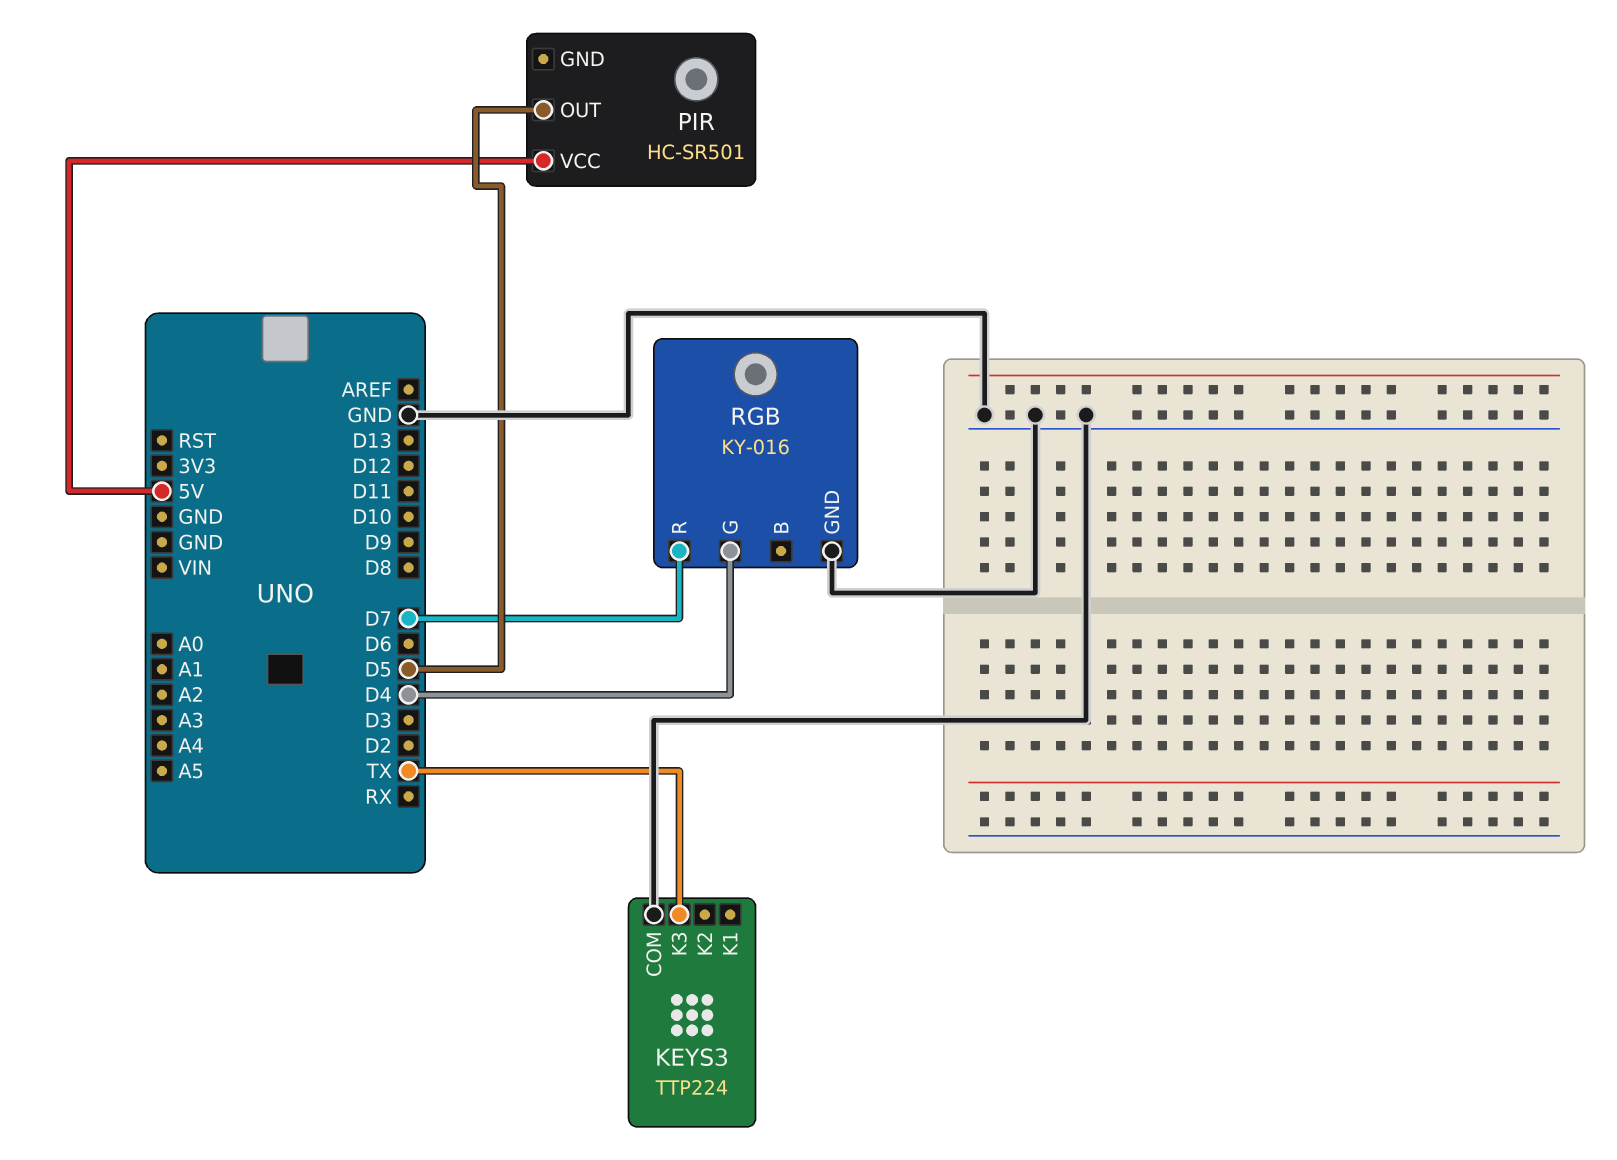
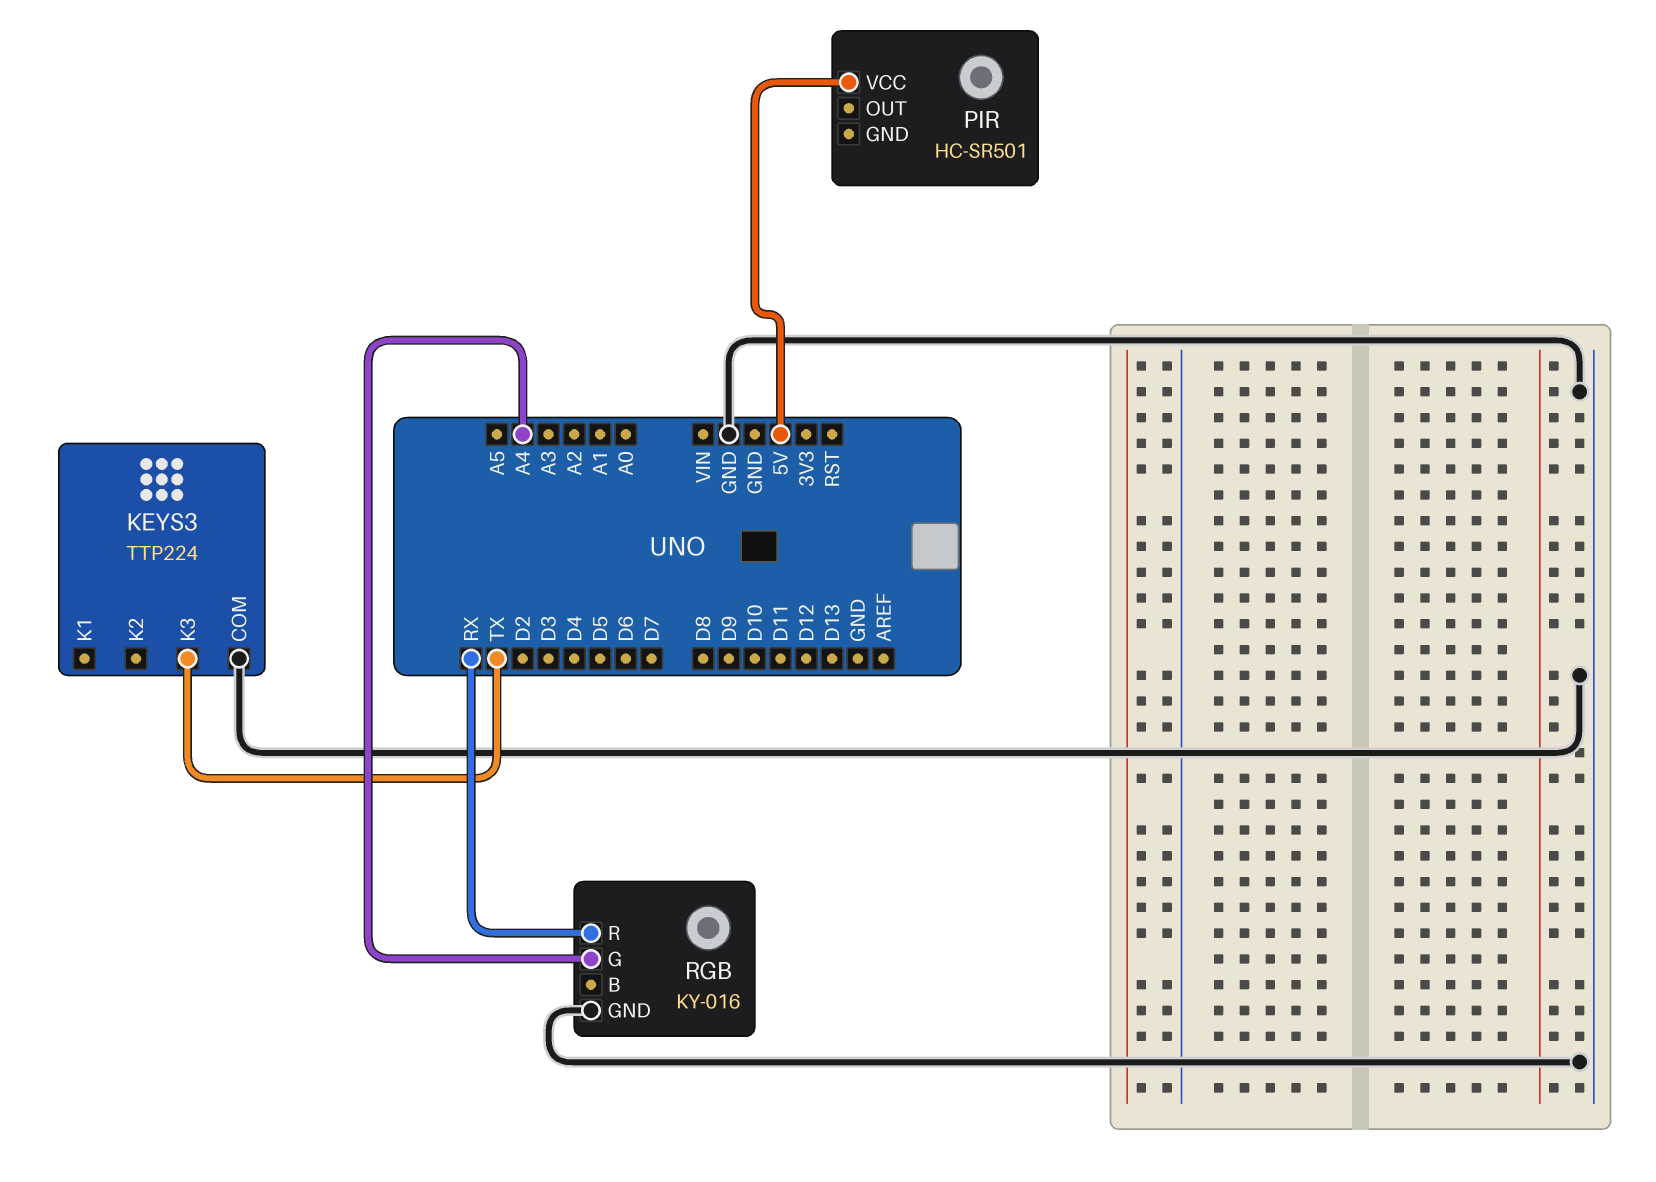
PIR pin OUT: D5 -> none
RGB pin G: D4 -> A4
RGB pin R: D7 -> RX

